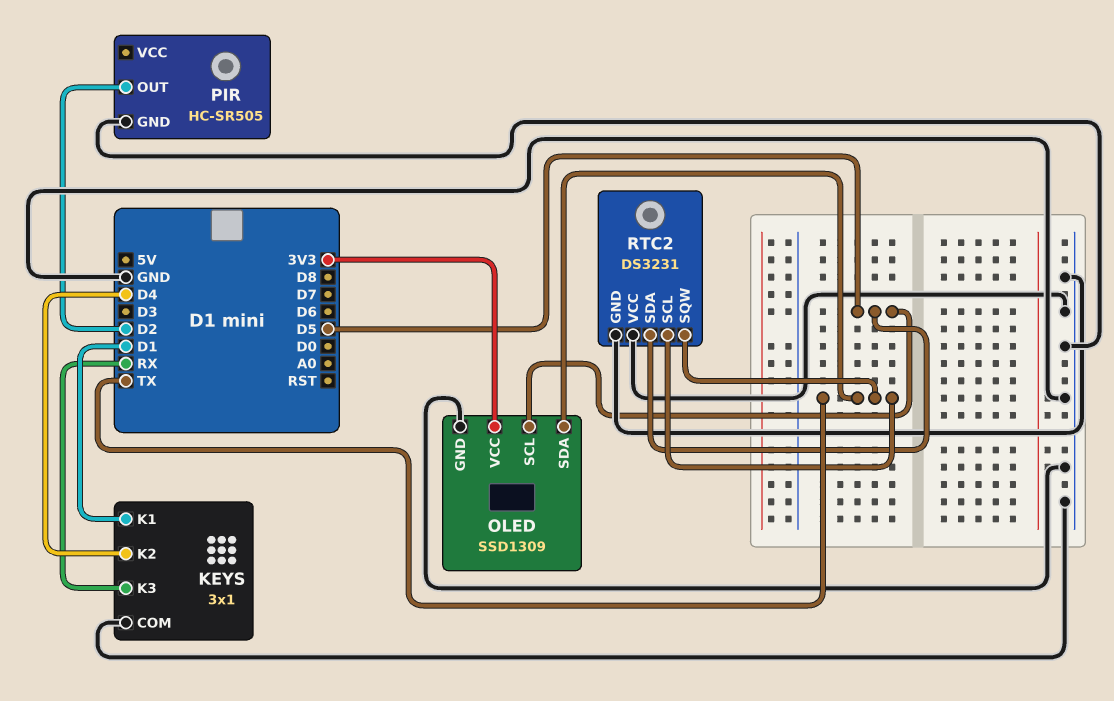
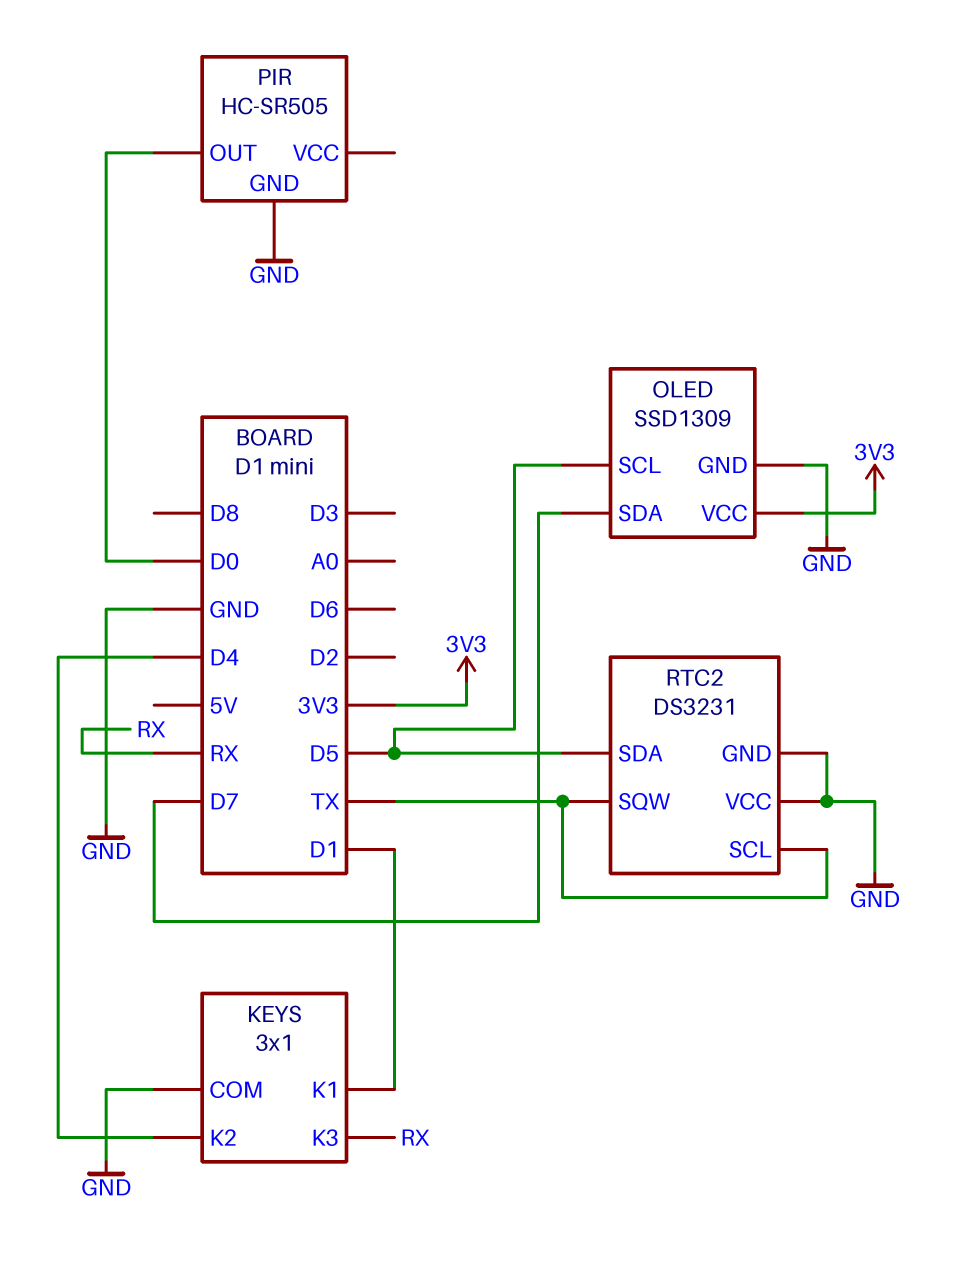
OLED pin SDA: TX -> D7
PIR pin OUT: D2 -> D0

